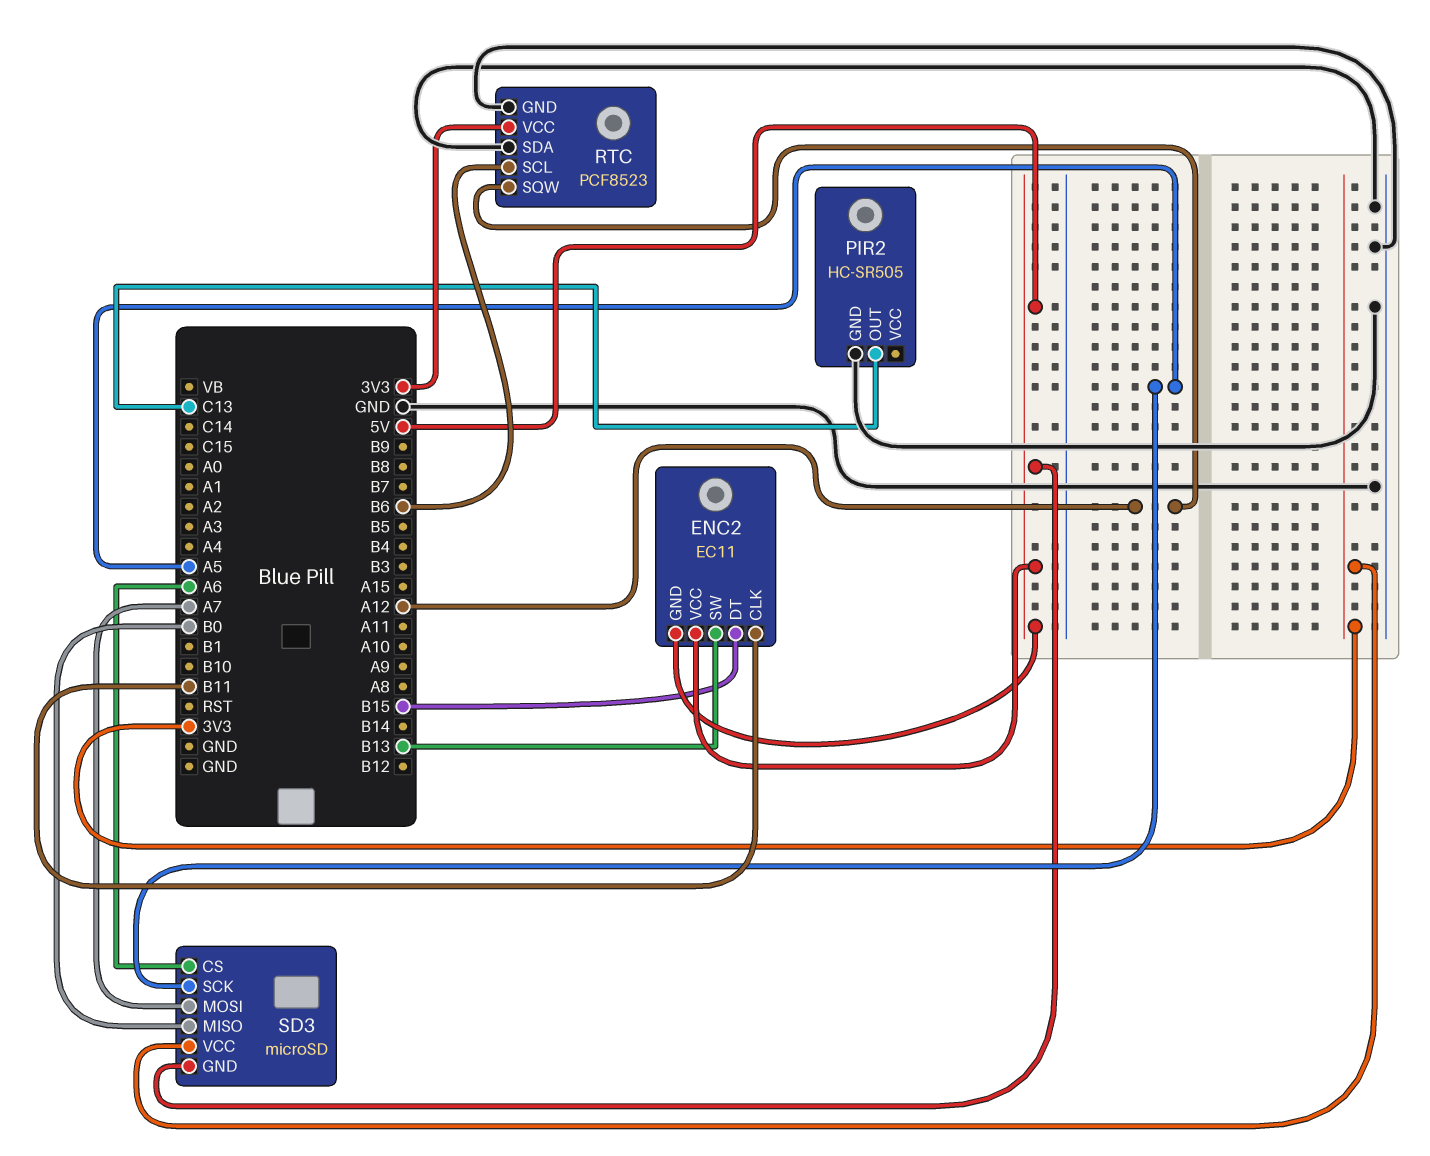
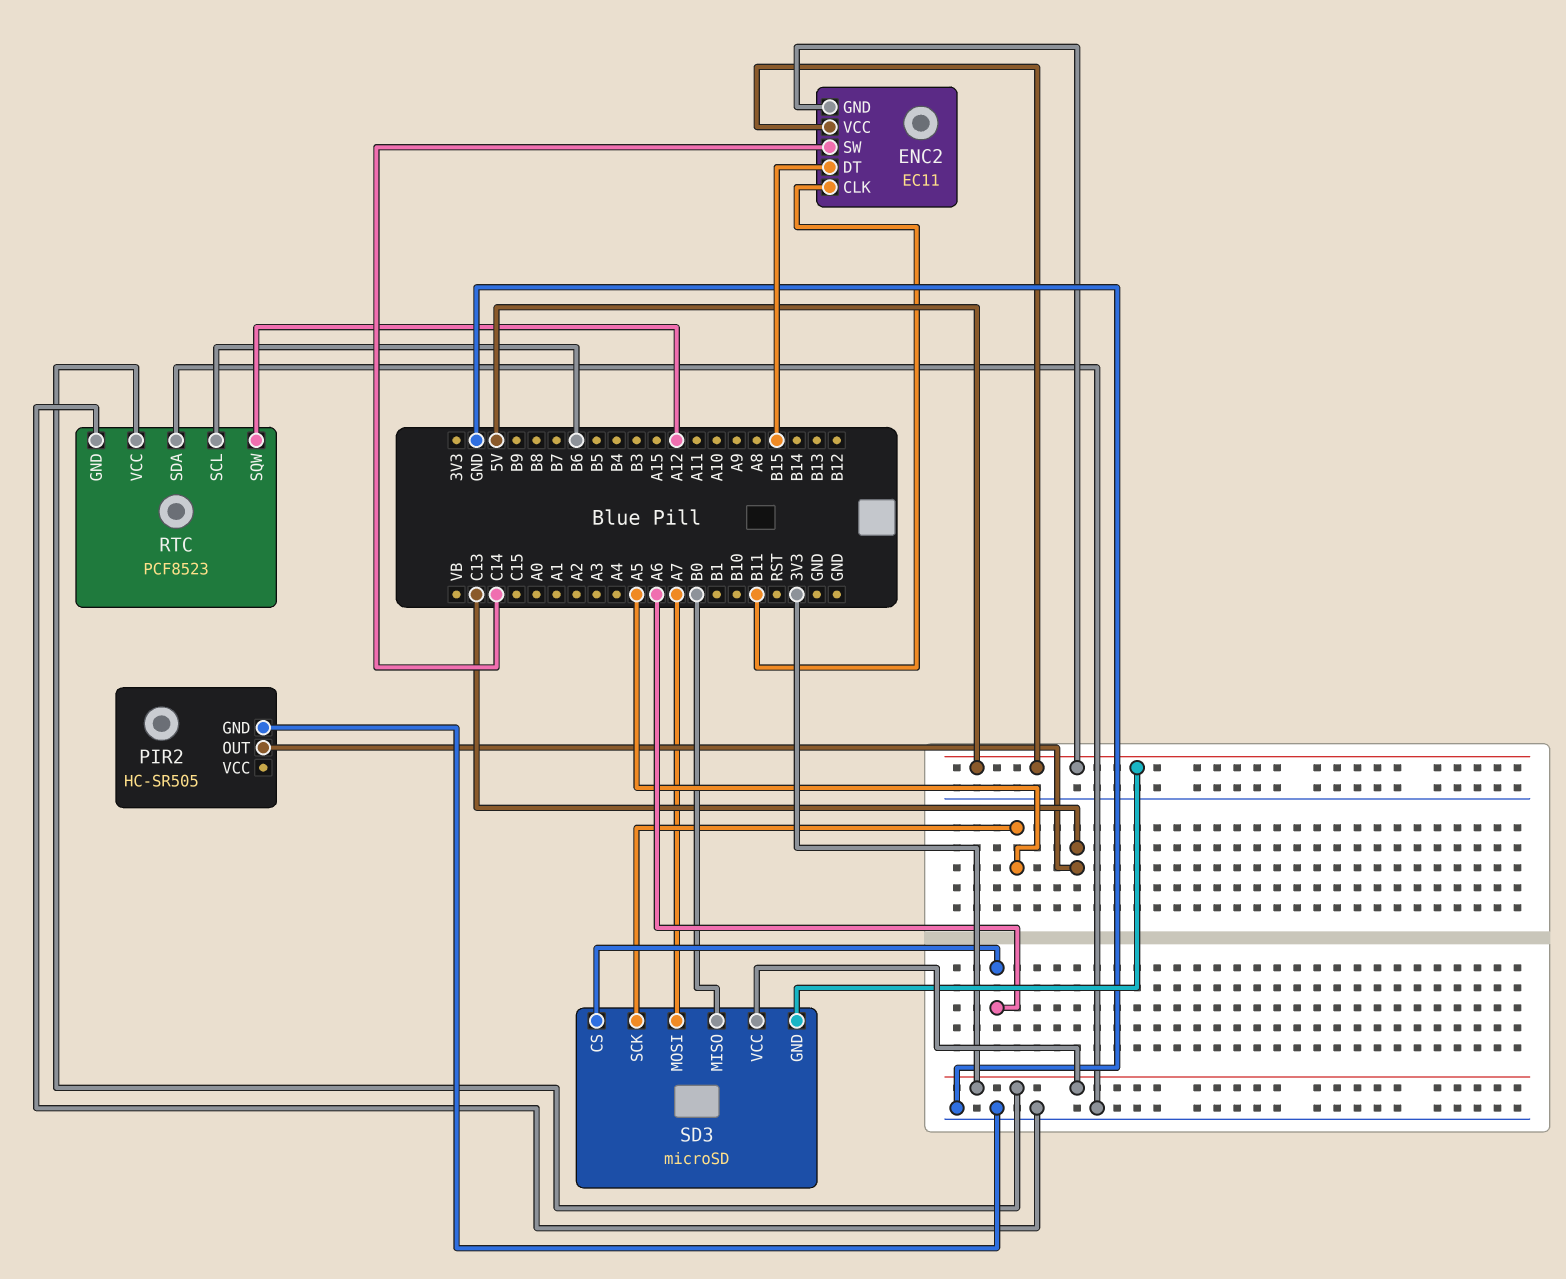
ENC2 pin SW: B13 -> C14

